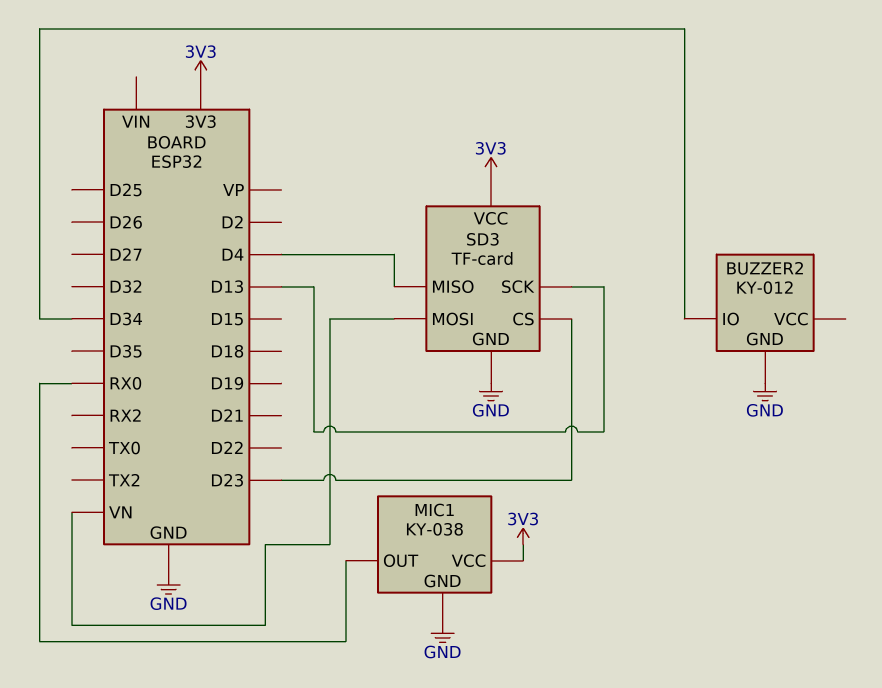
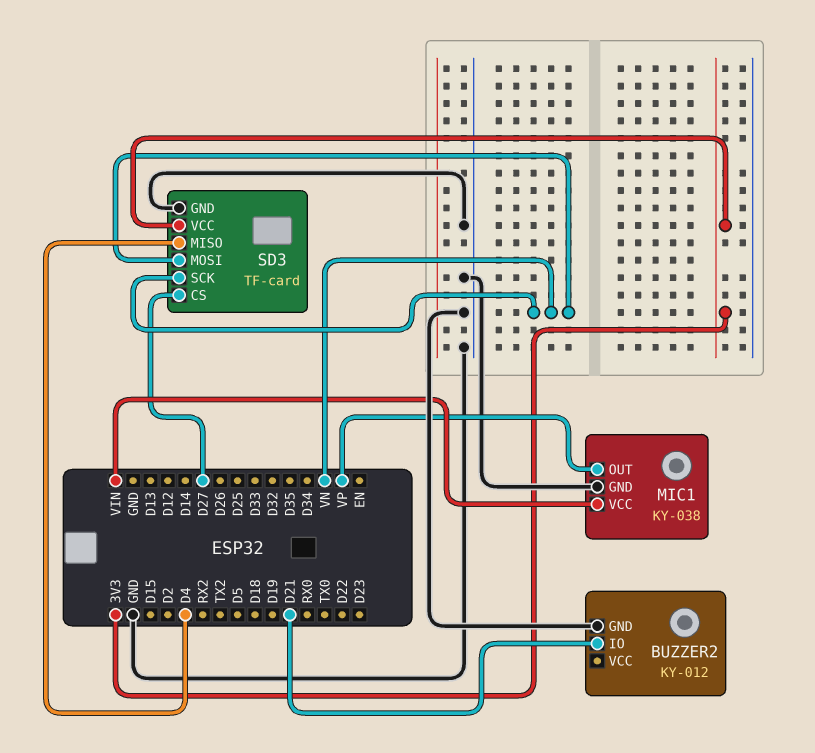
BUZZER2 pin IO: D34 -> D21
MIC1 pin OUT: RX0 -> VP
MIC1 pin VCC: 3V3 -> VIN
SD3 pin CS: D23 -> D27
SD3 pin SCK: D13 -> VN

